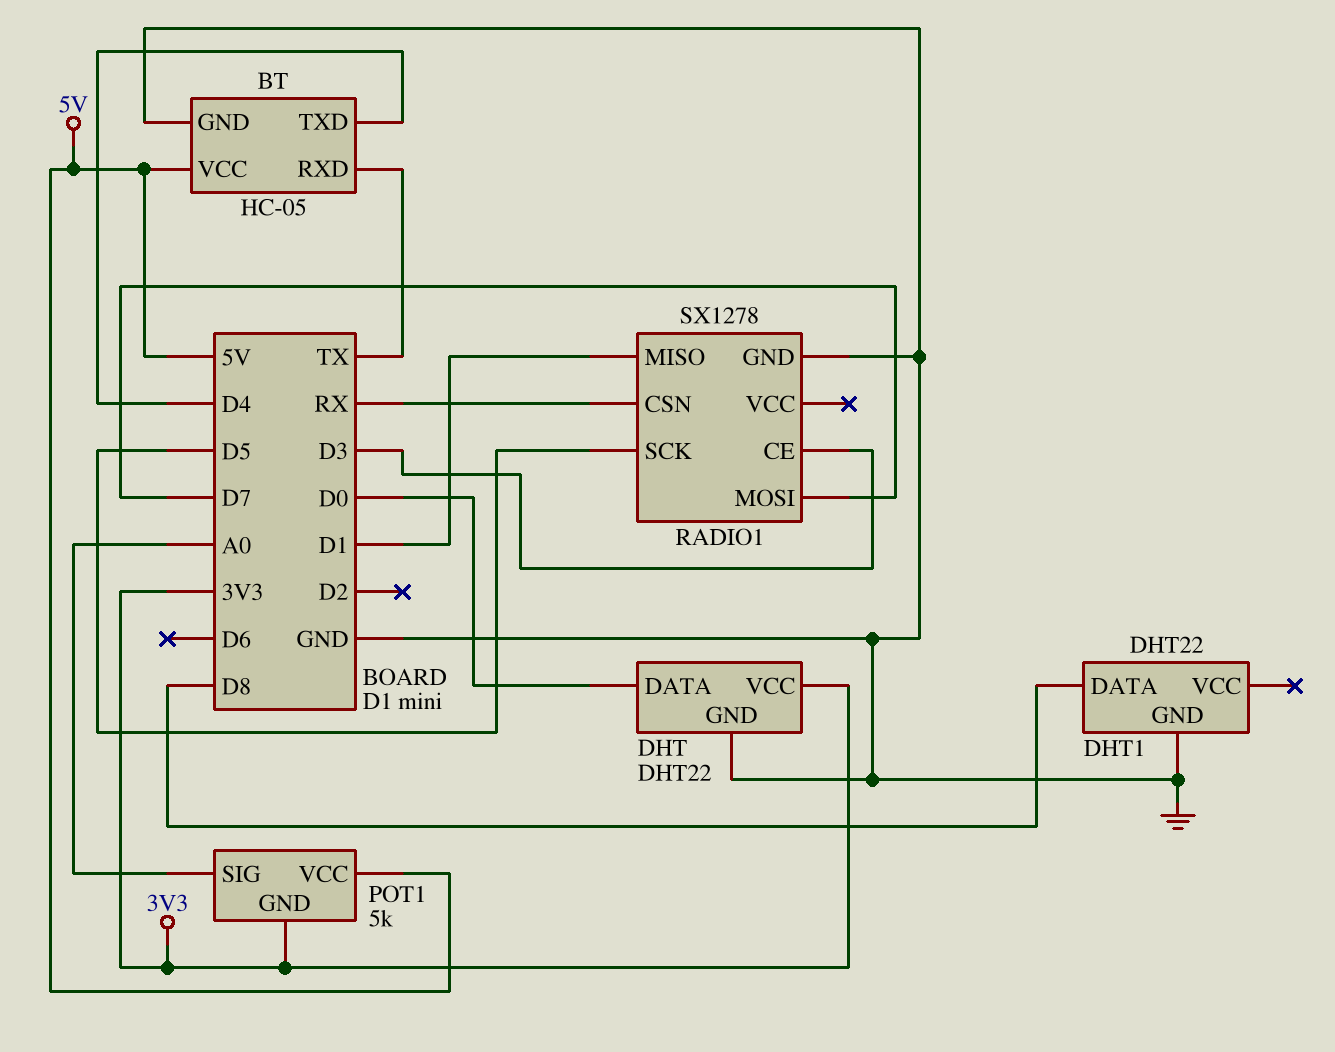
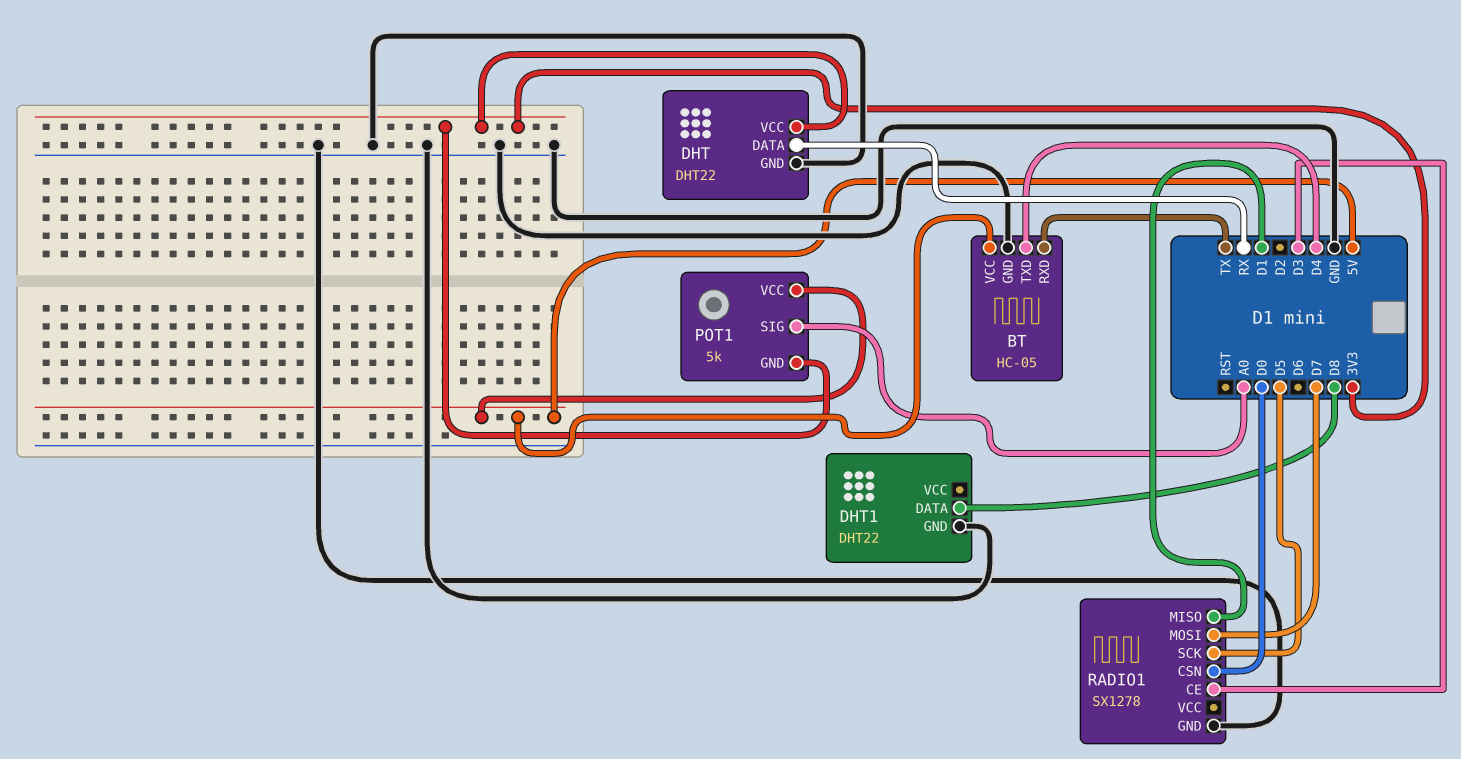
DHT pin DATA: D0 -> RX
RADIO1 pin CSN: RX -> D0

